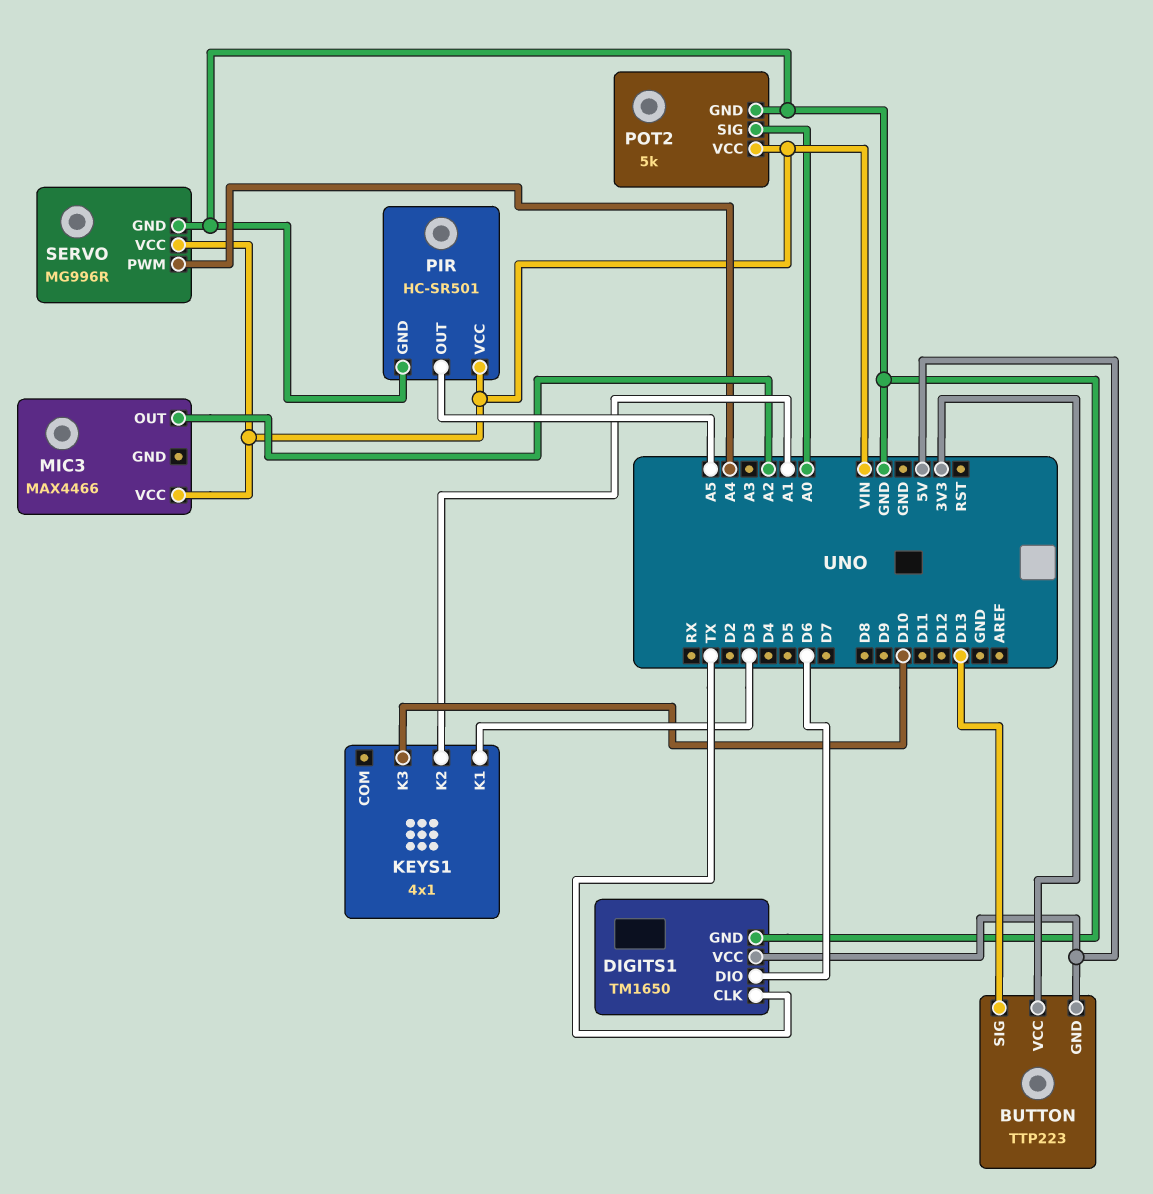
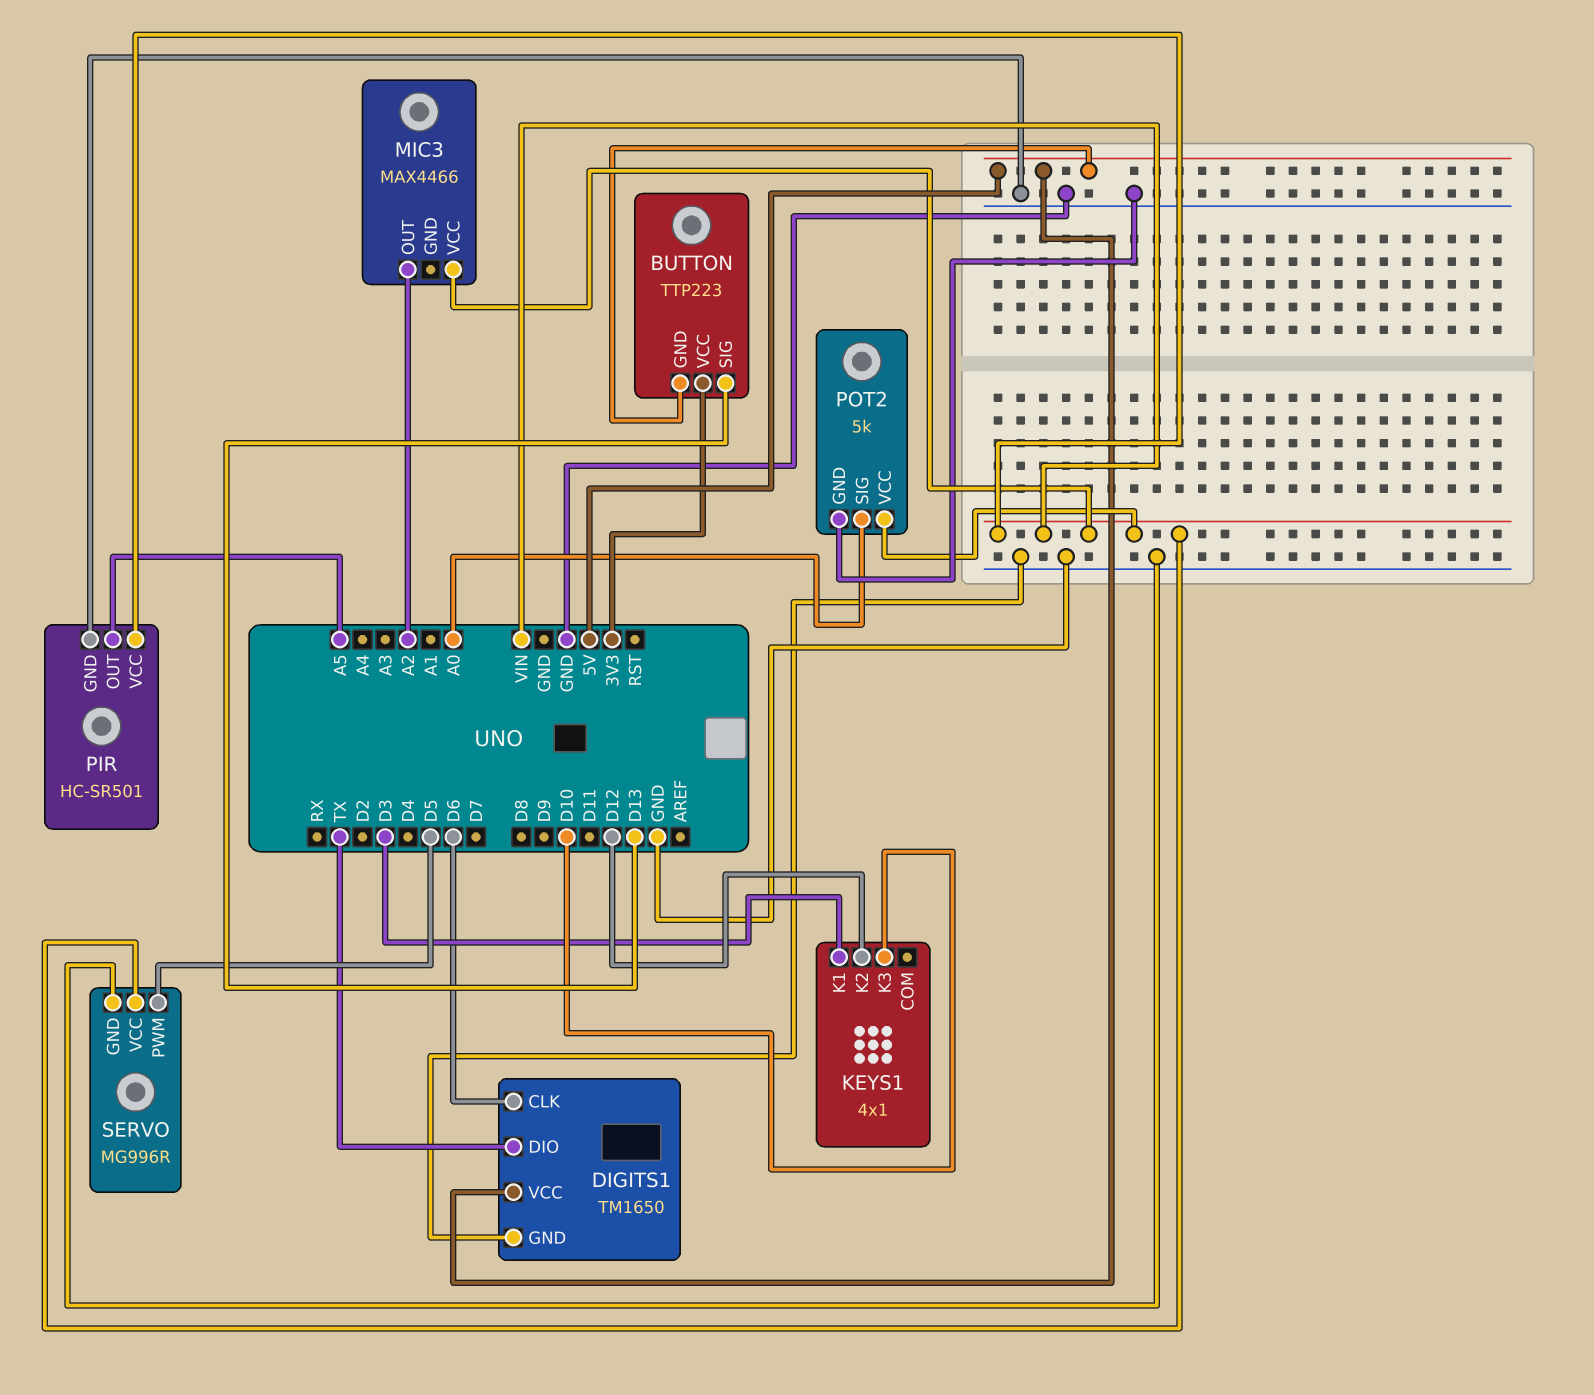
DIGITS1 pin CLK: TX -> D6
DIGITS1 pin DIO: D6 -> TX
KEYS1 pin K2: A1 -> D12
SERVO pin PWM: A4 -> D5

